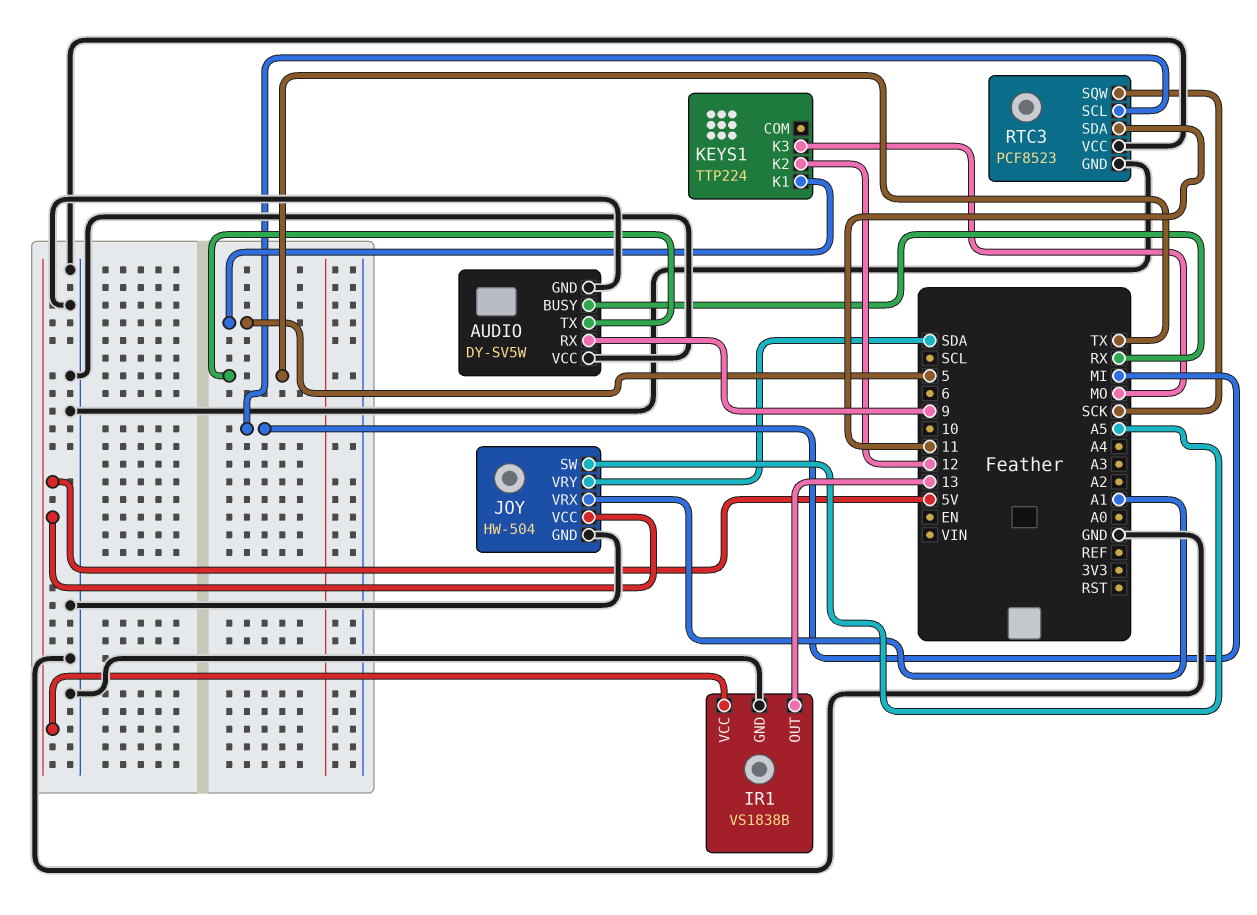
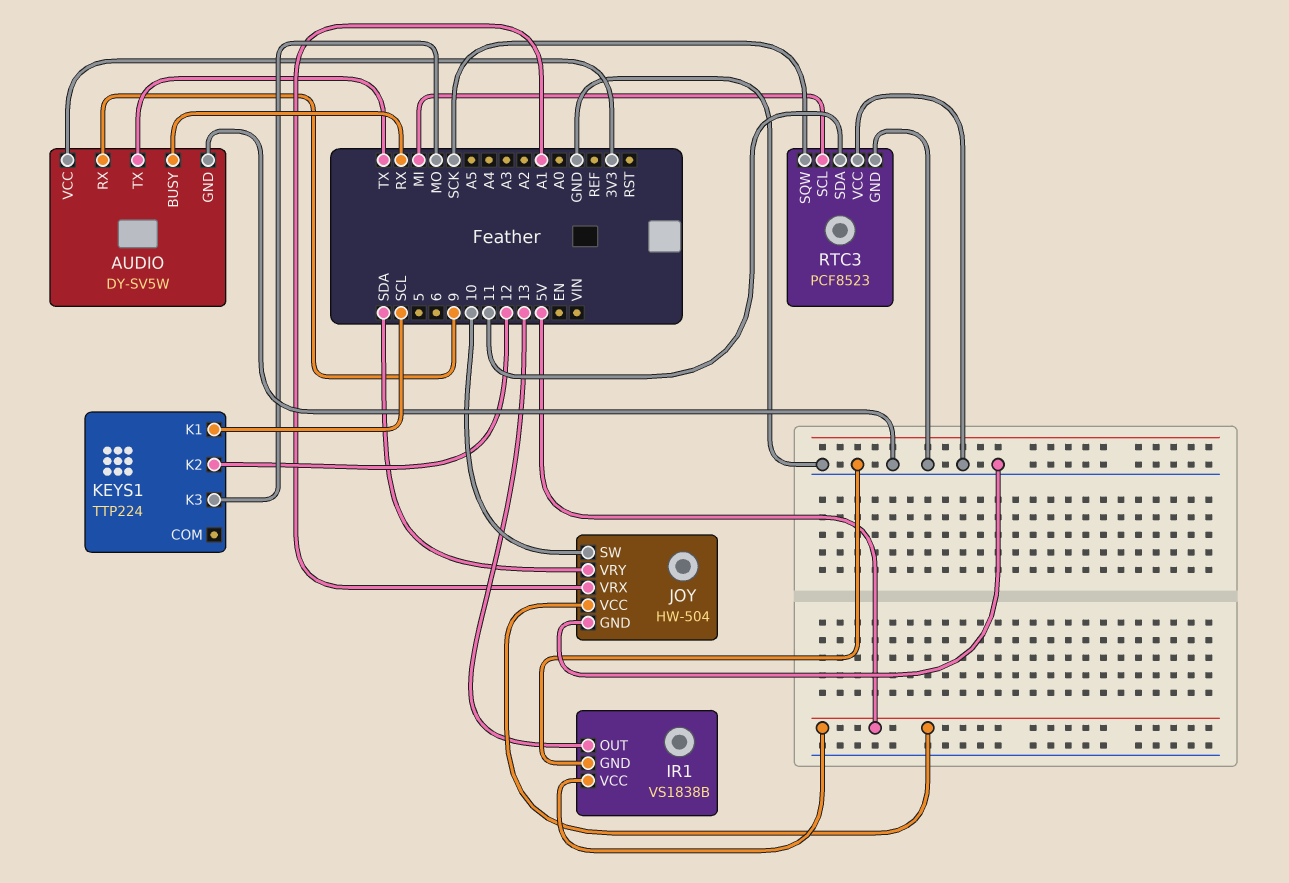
AUDIO pin VCC: GND -> 3V3
JOY pin SW: A5 -> 10
KEYS1 pin K1: 5 -> SCL

